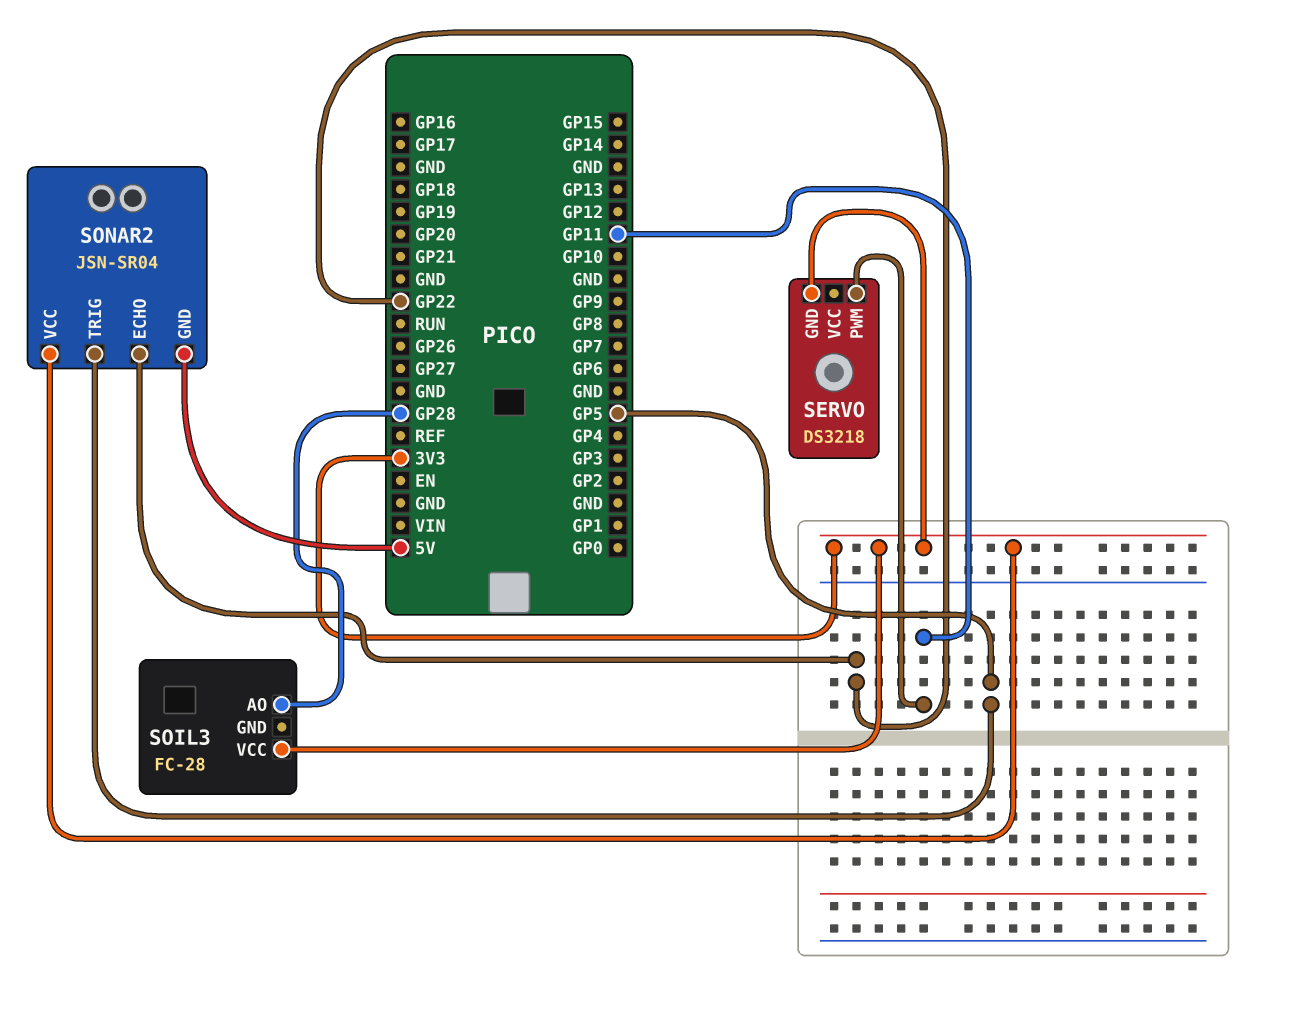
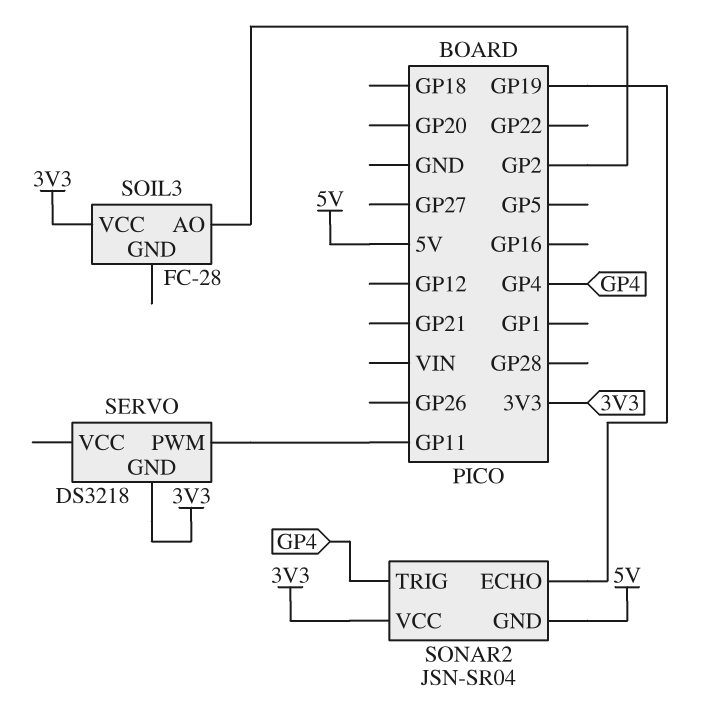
SOIL3 pin AO: GP28 -> GP2
SONAR2 pin ECHO: GP22 -> GP19
SONAR2 pin TRIG: GP5 -> GP4

